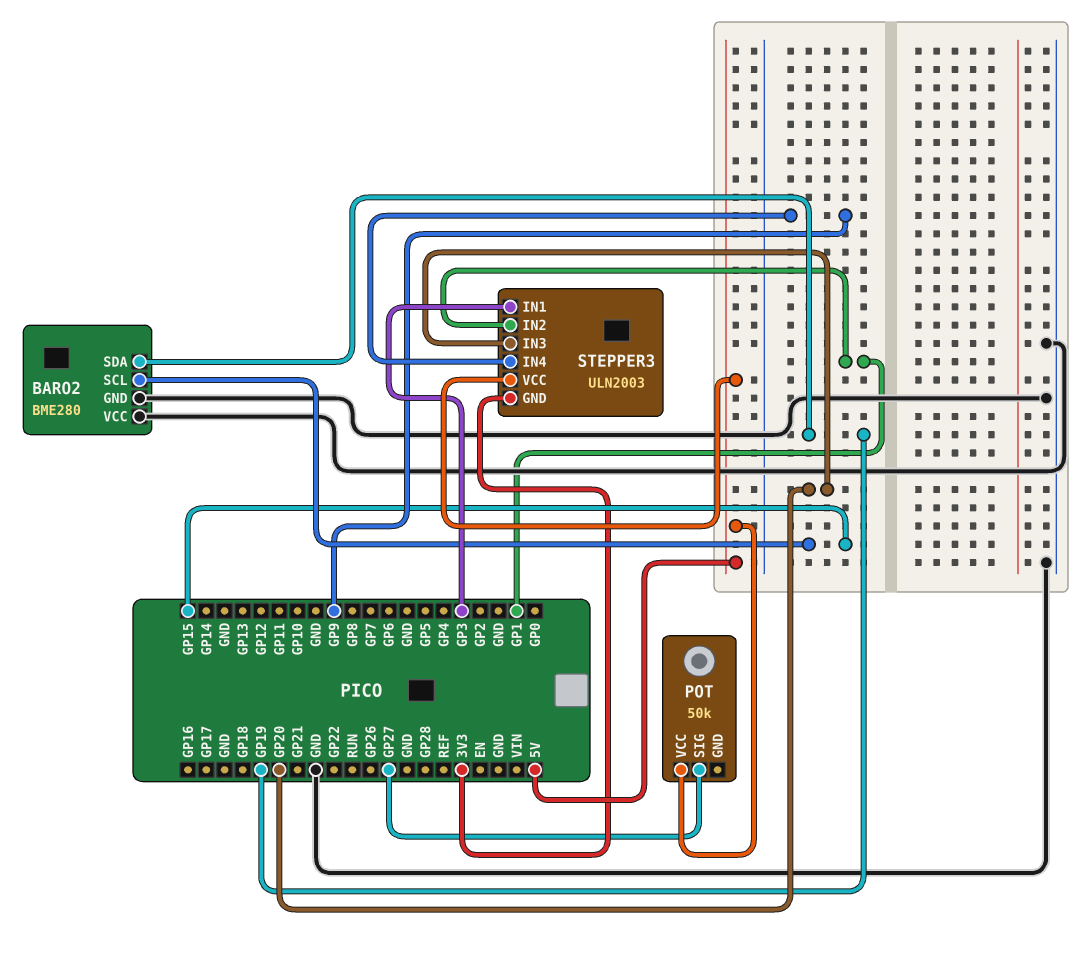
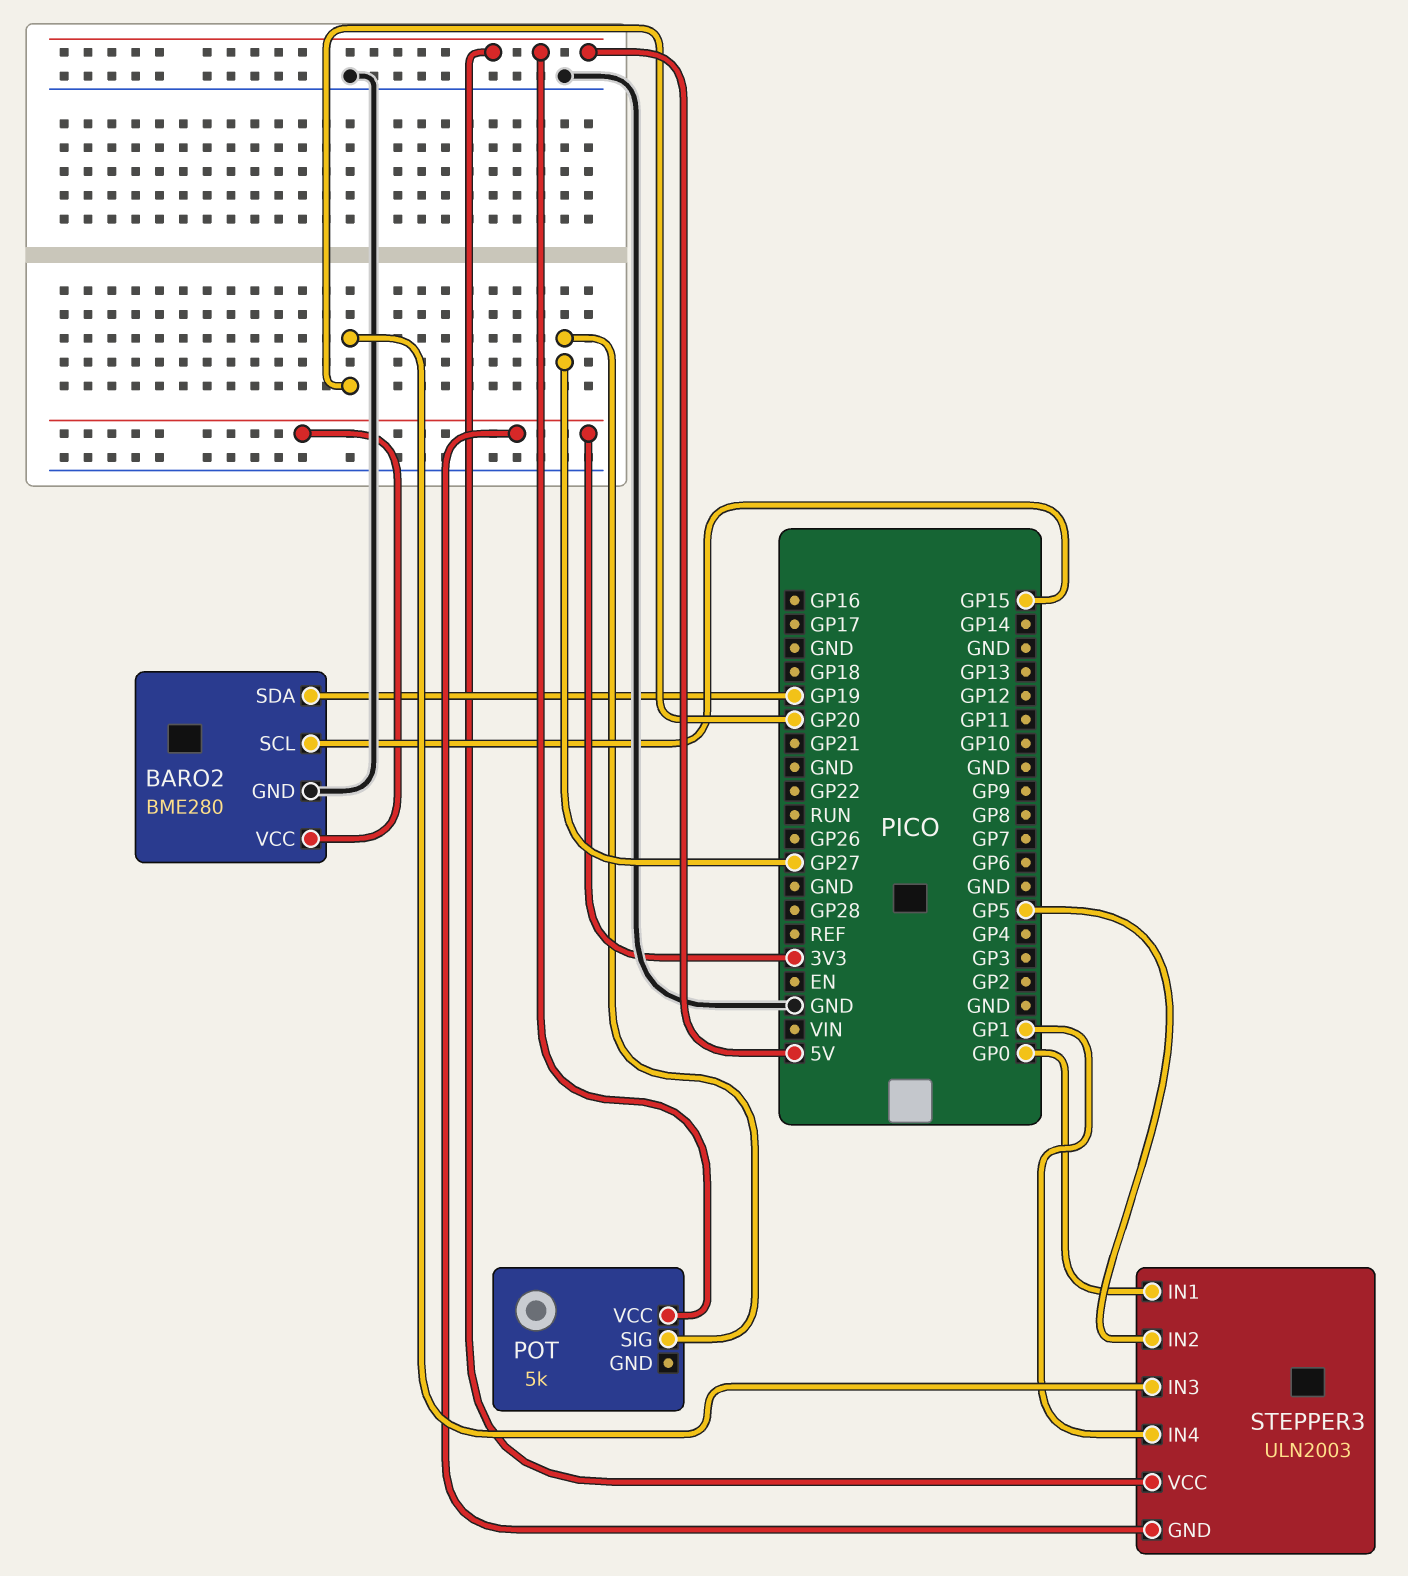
BARO2 pin VCC: GND -> 3V3
POT: 50k -> 5k
STEPPER3 pin IN1: GP3 -> GP0
STEPPER3 pin IN2: GP1 -> GP5
STEPPER3 pin IN4: GP9 -> GP1

